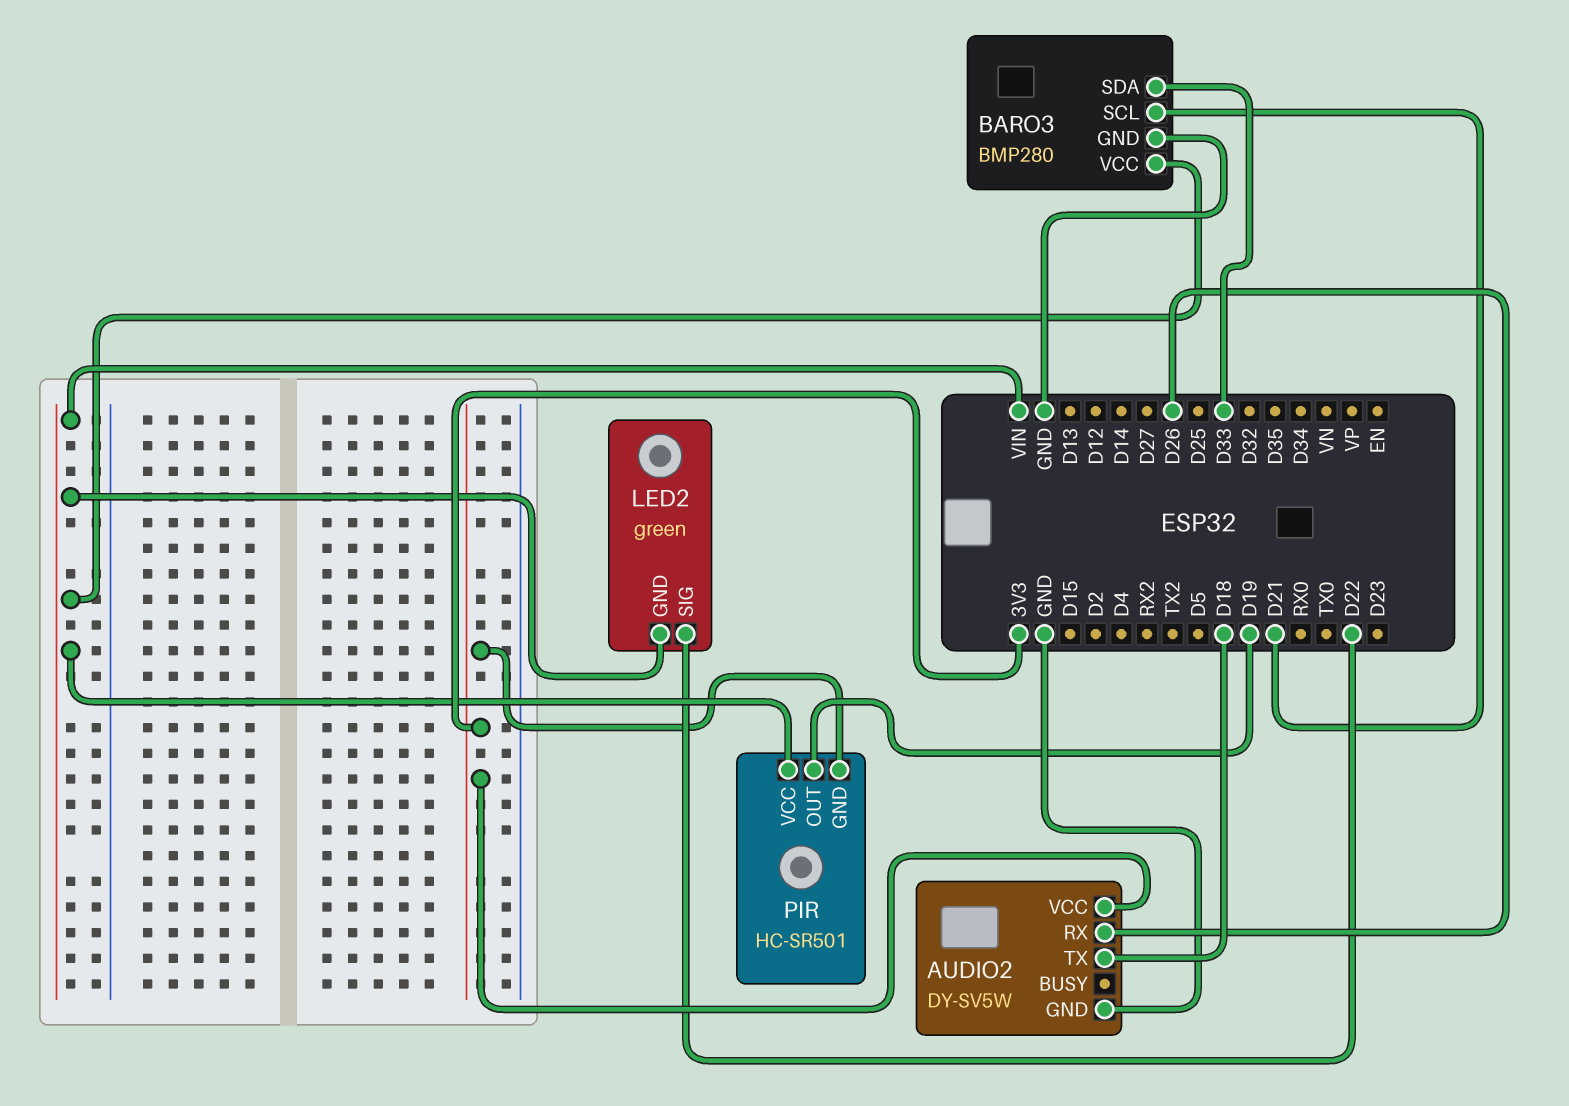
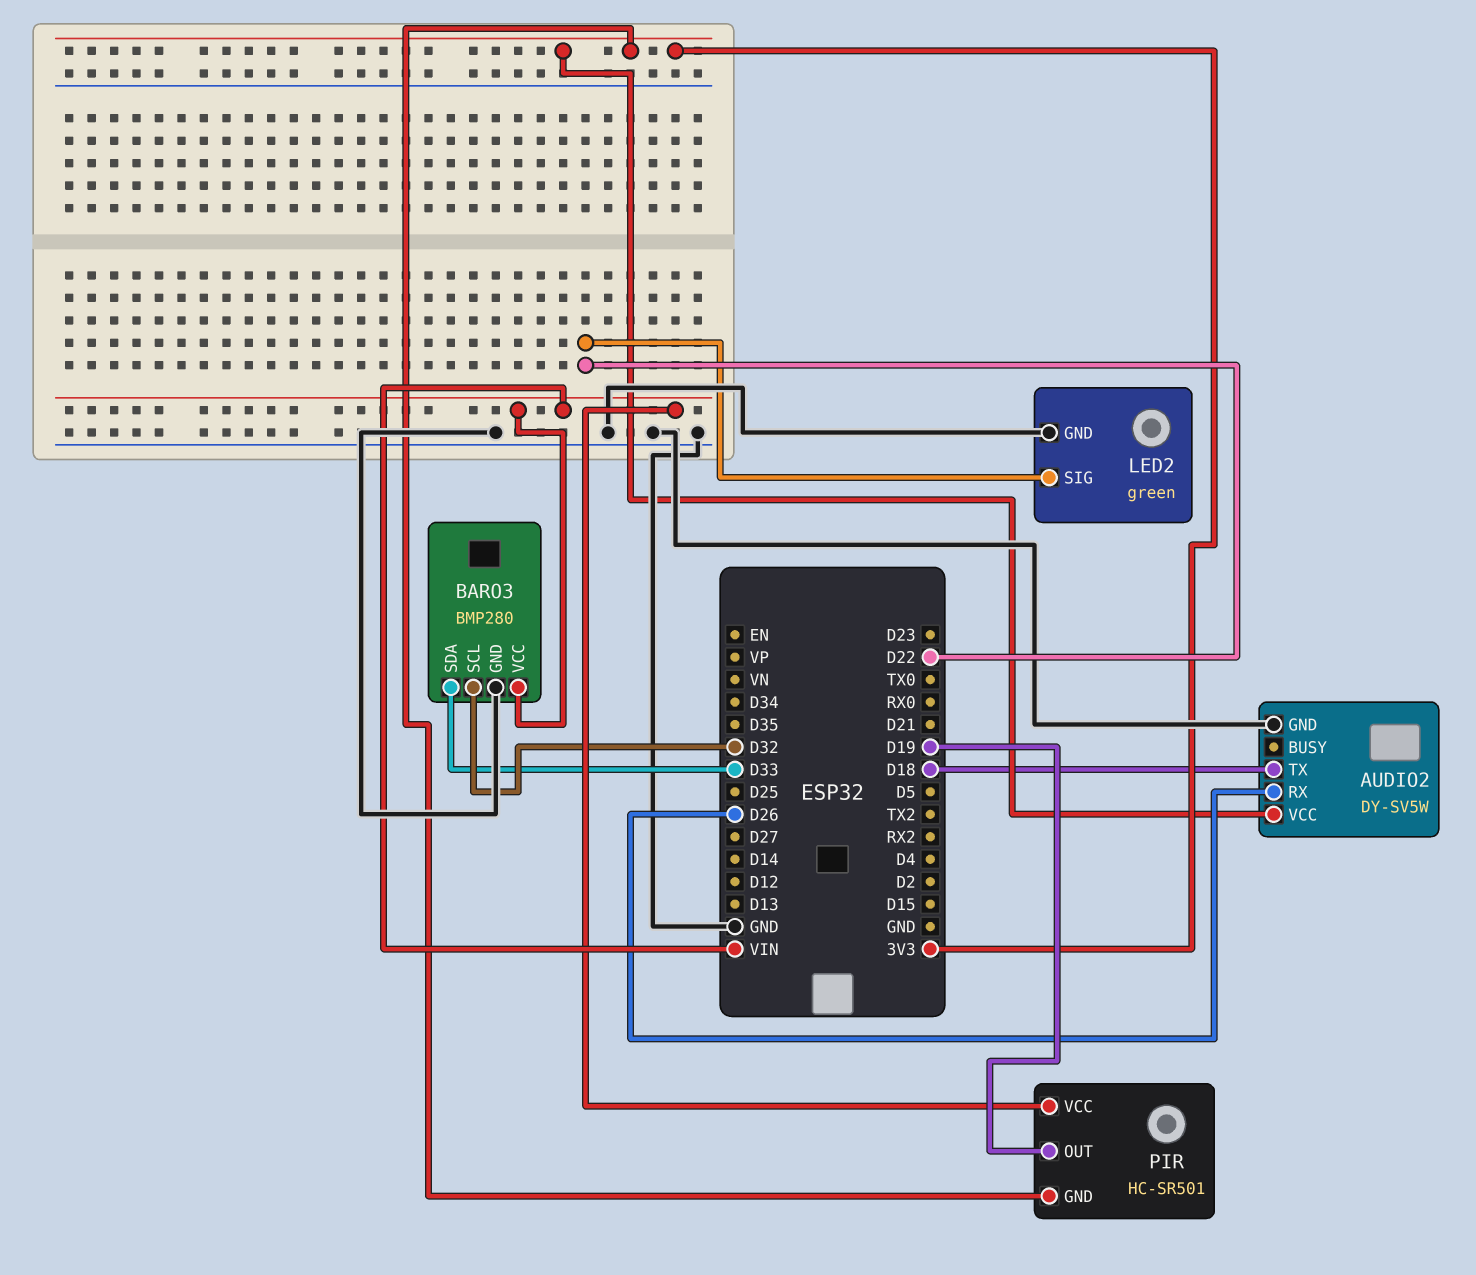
BARO3 pin SCL: D21 -> D32
LED2 pin GND: VIN -> GND

